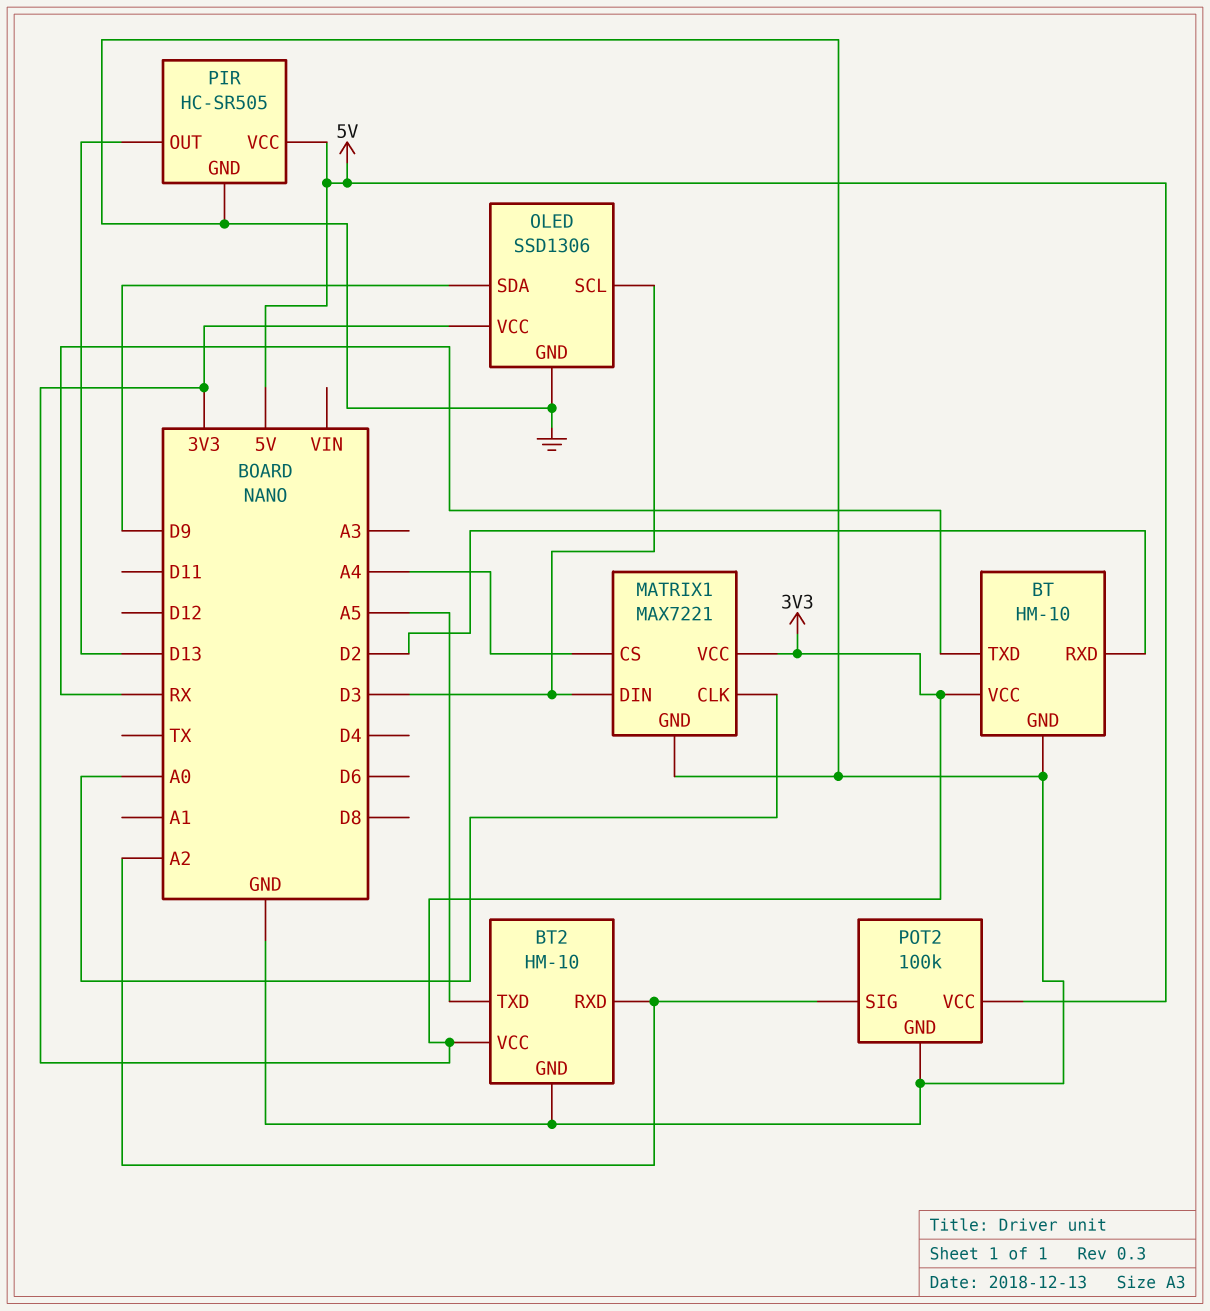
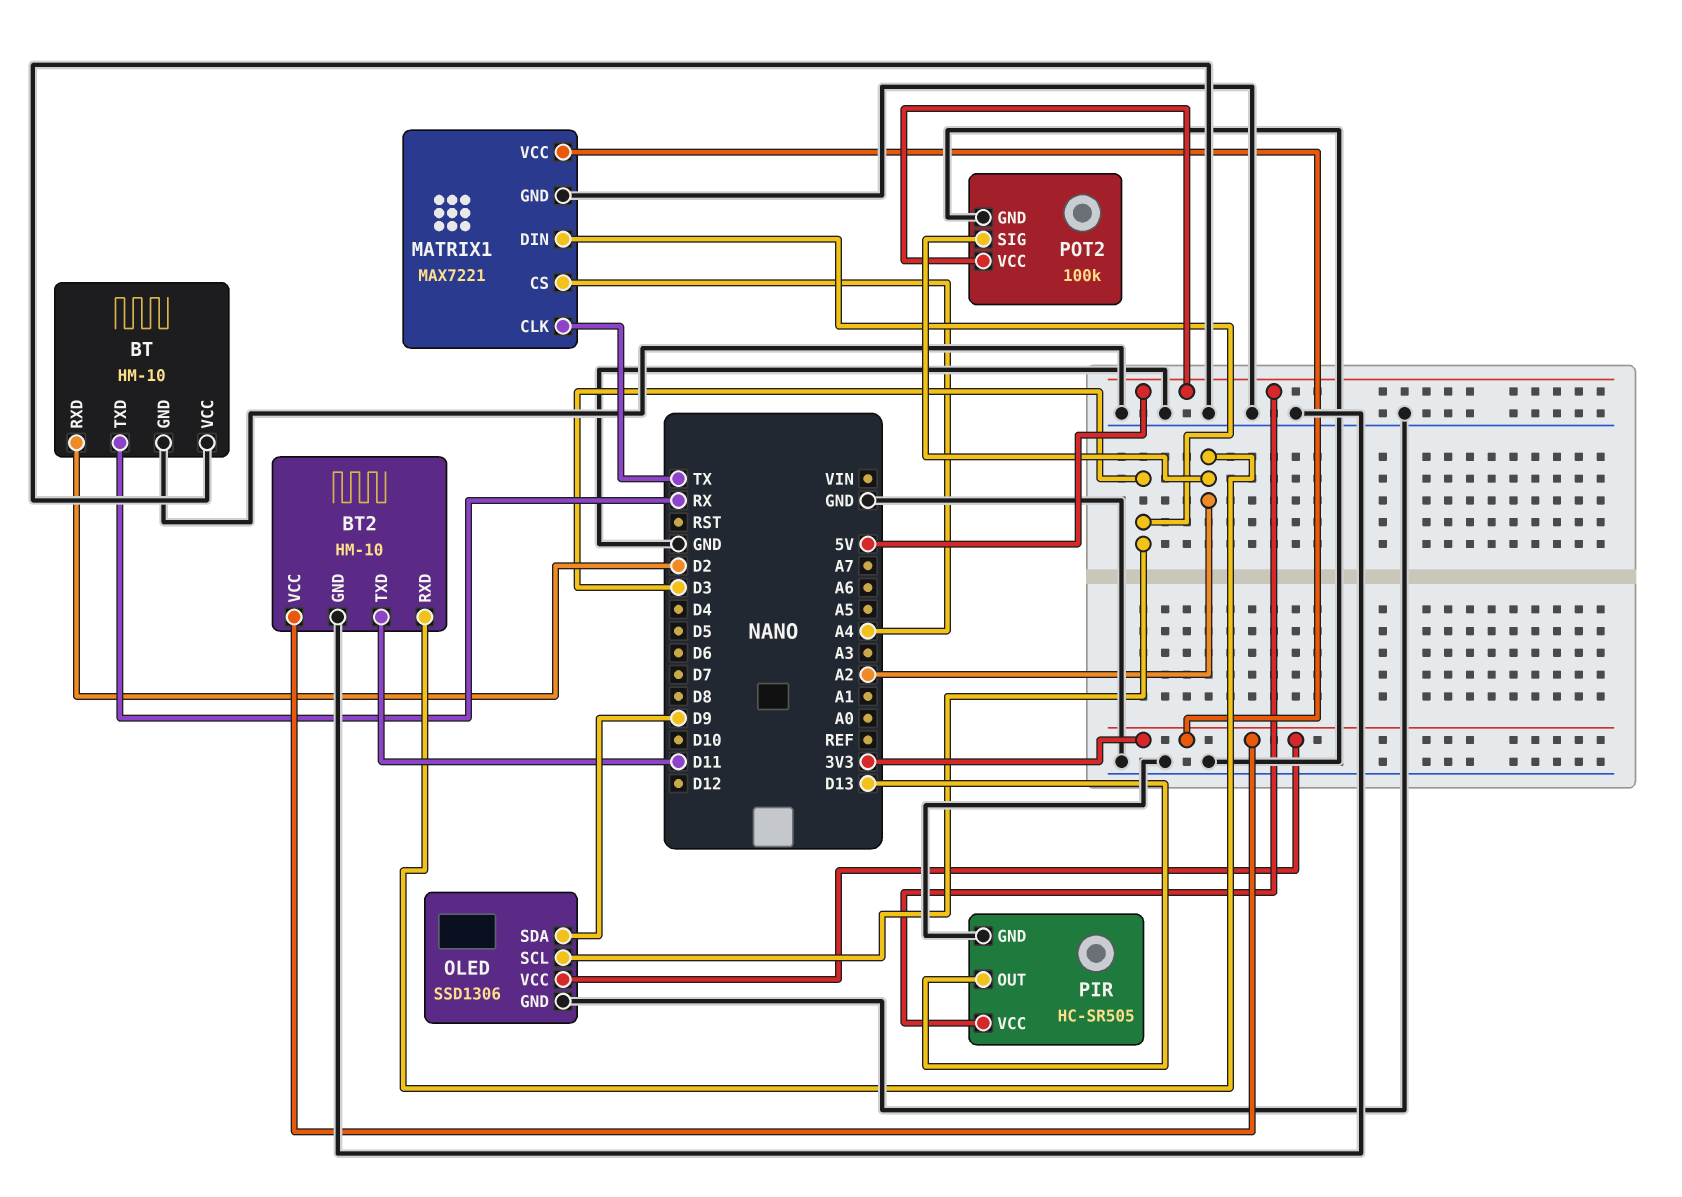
BT pin VCC: 3V3 -> GND
BT2 pin TXD: A5 -> D11
MATRIX1 pin CLK: A0 -> TX

